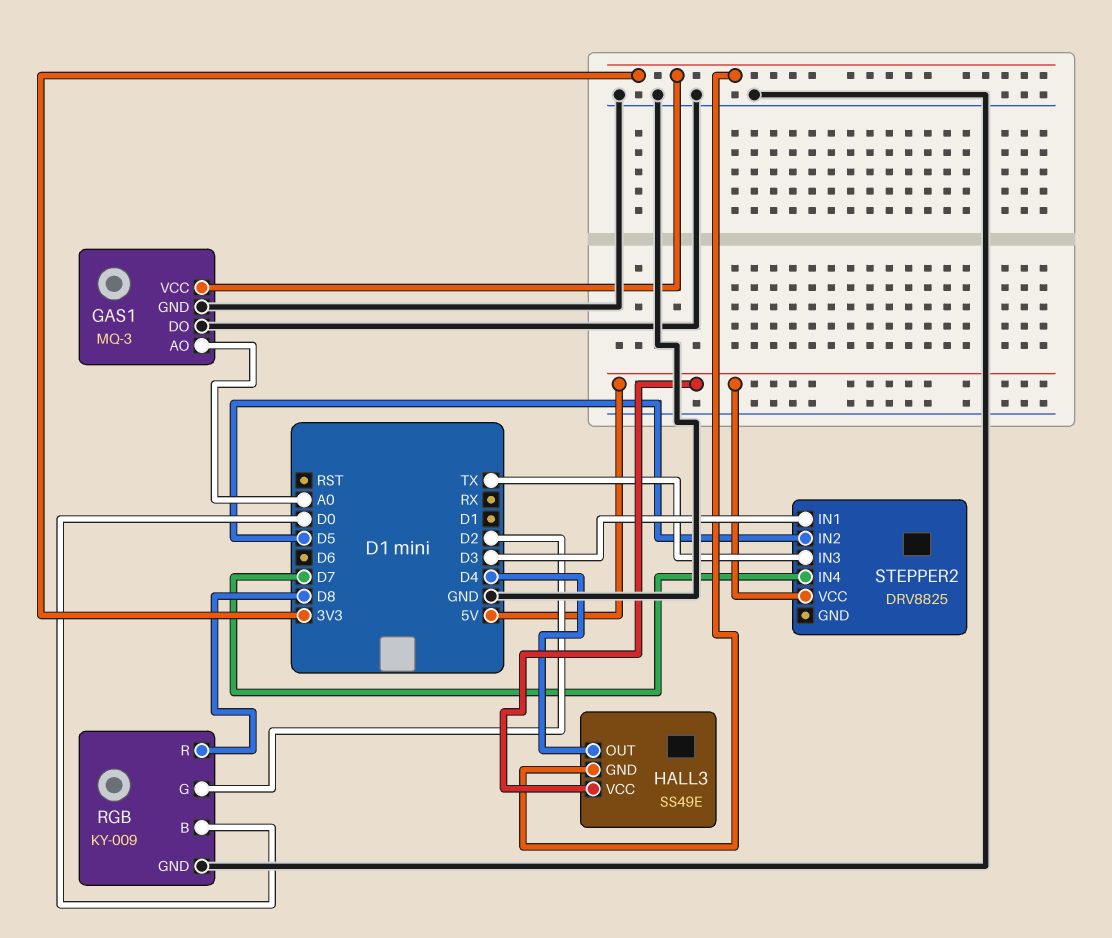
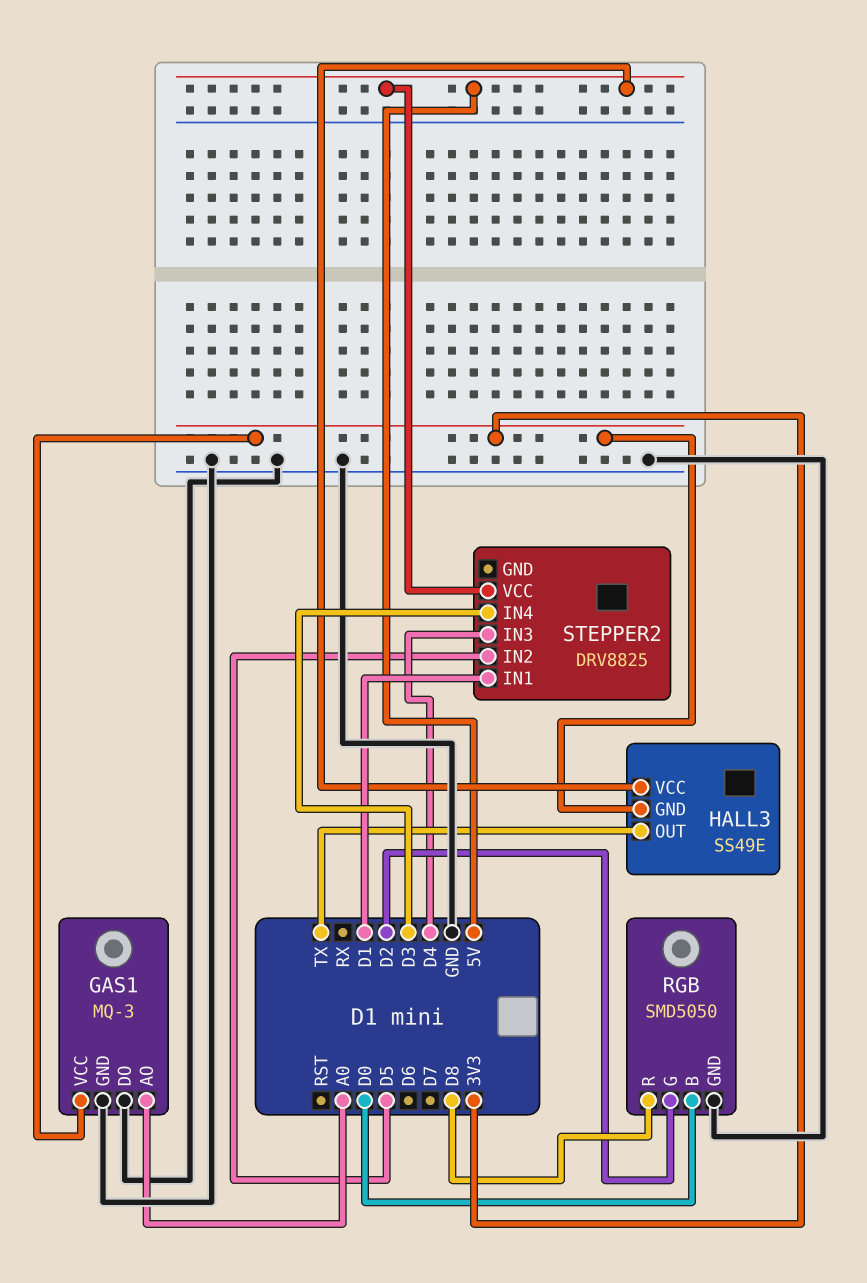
HALL3 pin OUT: D4 -> TX
RGB: KY-009 -> SMD5050
STEPPER2 pin IN1: D3 -> D1
STEPPER2 pin IN3: TX -> D4
STEPPER2 pin IN4: D7 -> D3

